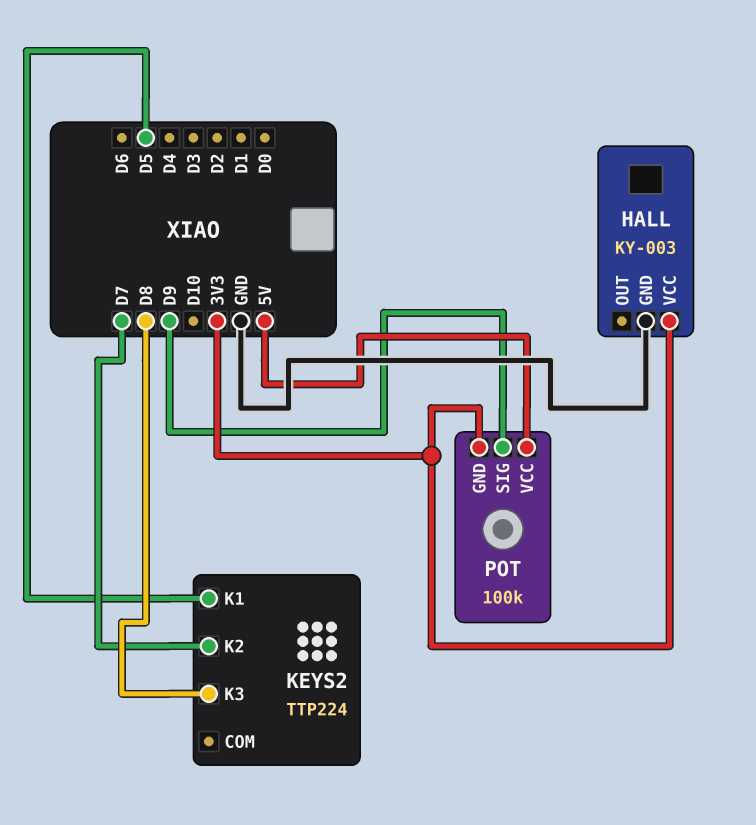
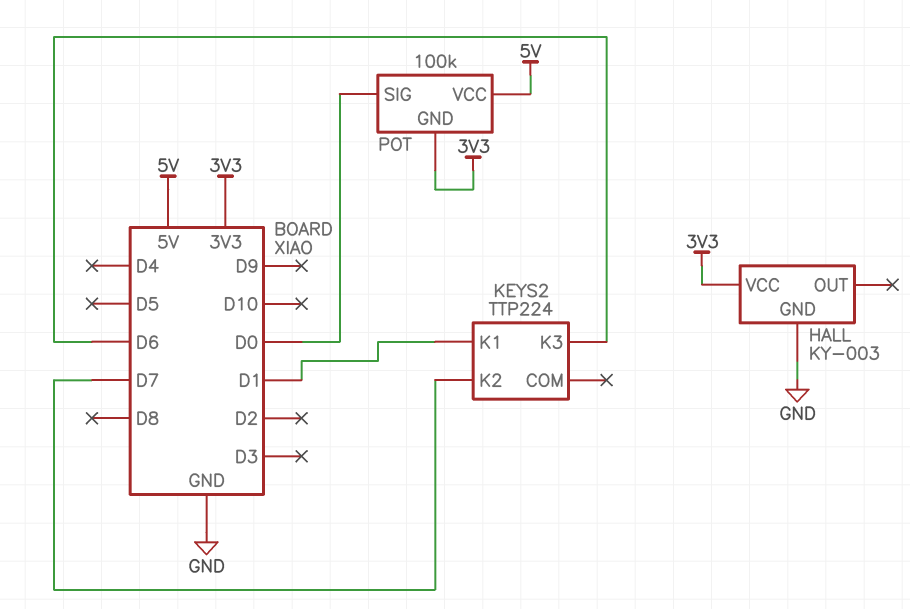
KEYS2 pin K1: D5 -> D1
KEYS2 pin K3: D8 -> D6
POT pin SIG: D9 -> D0

